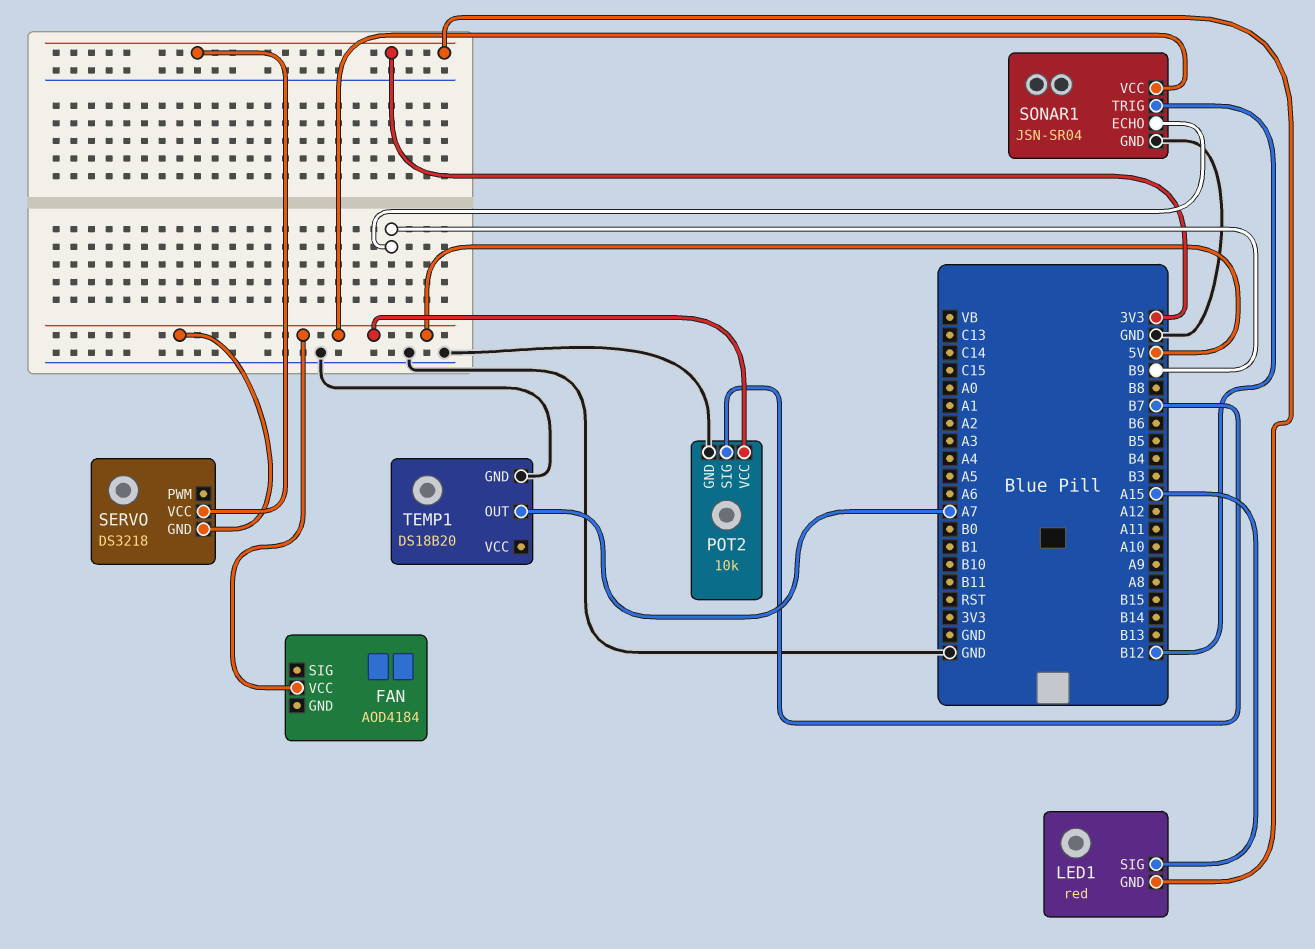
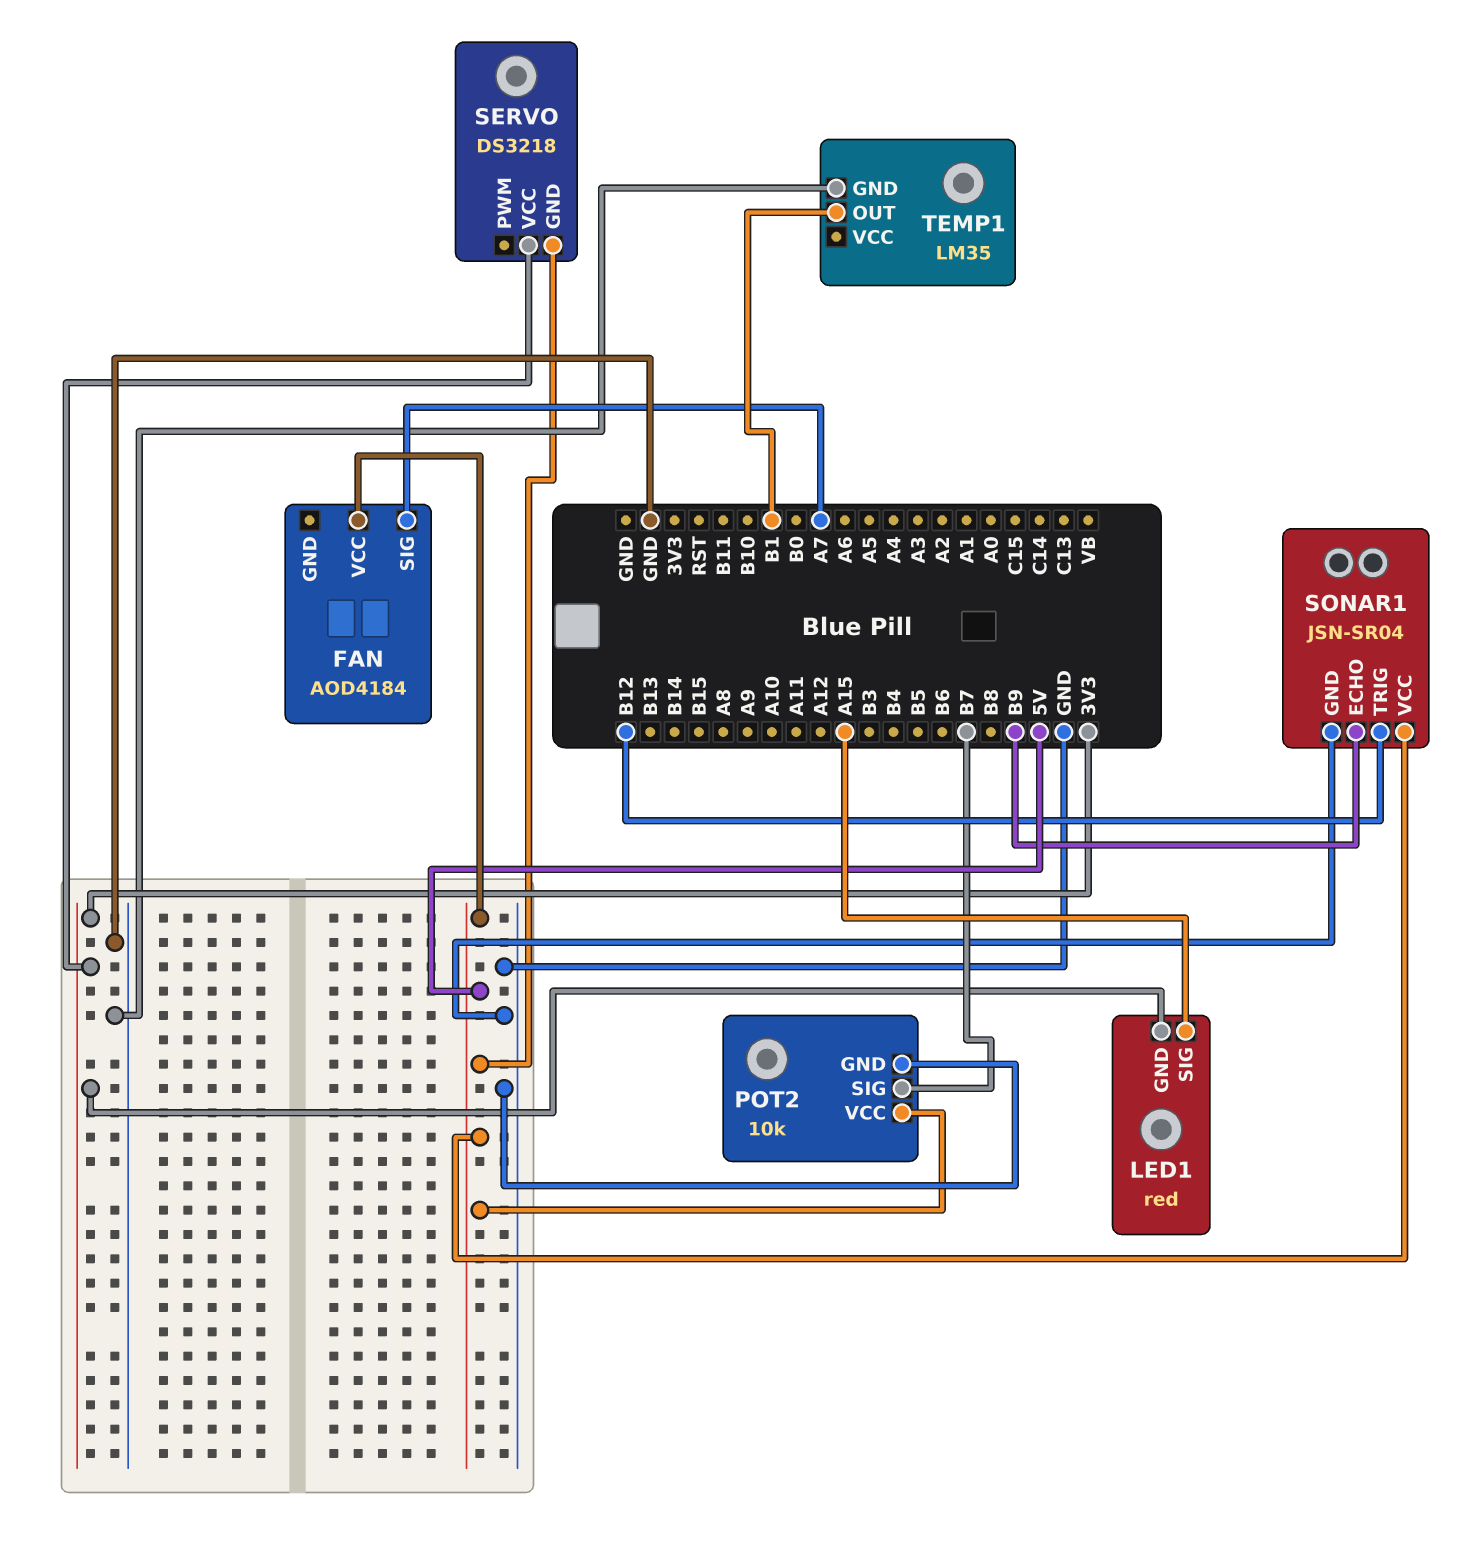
FAN pin SIG: none -> A7
TEMP1: DS18B20 -> LM35
TEMP1 pin OUT: A7 -> B1

